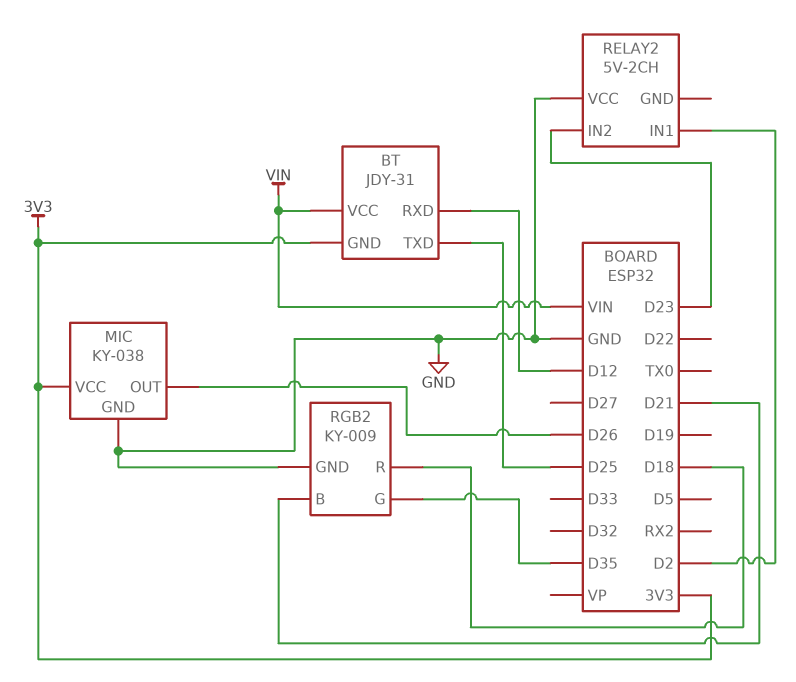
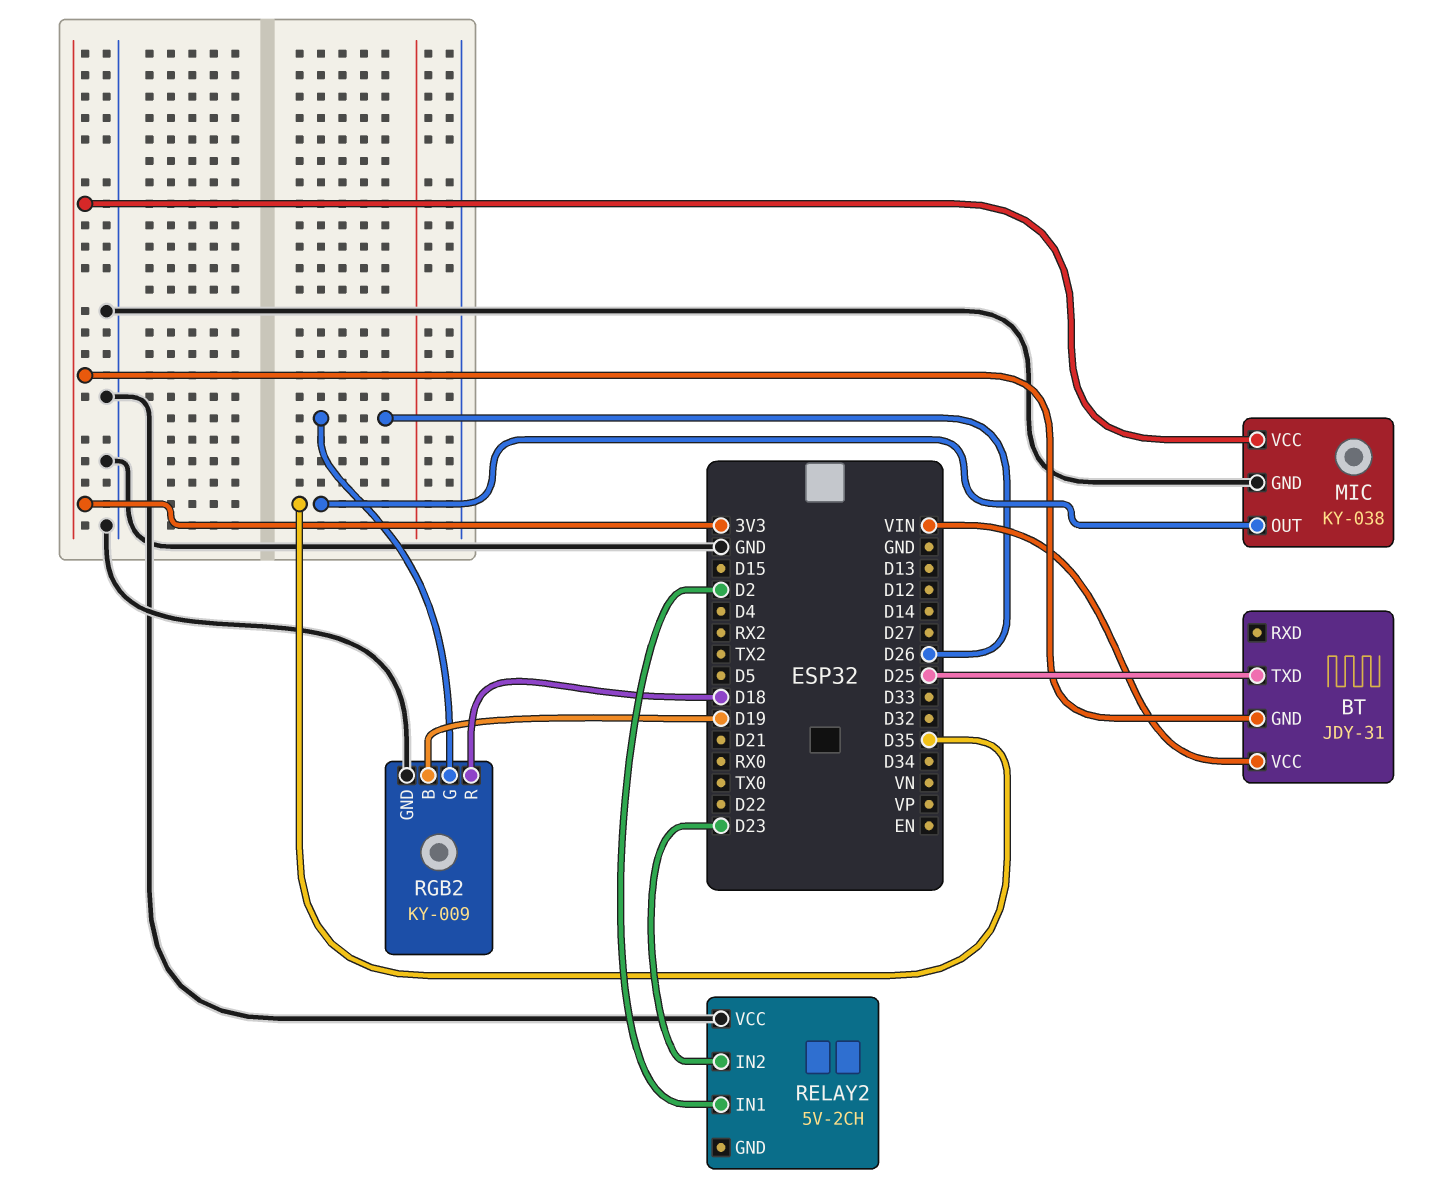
BT pin RXD: D12 -> none
MIC pin OUT: D26 -> D35
RGB2 pin B: D21 -> D19
RGB2 pin G: D35 -> D26

